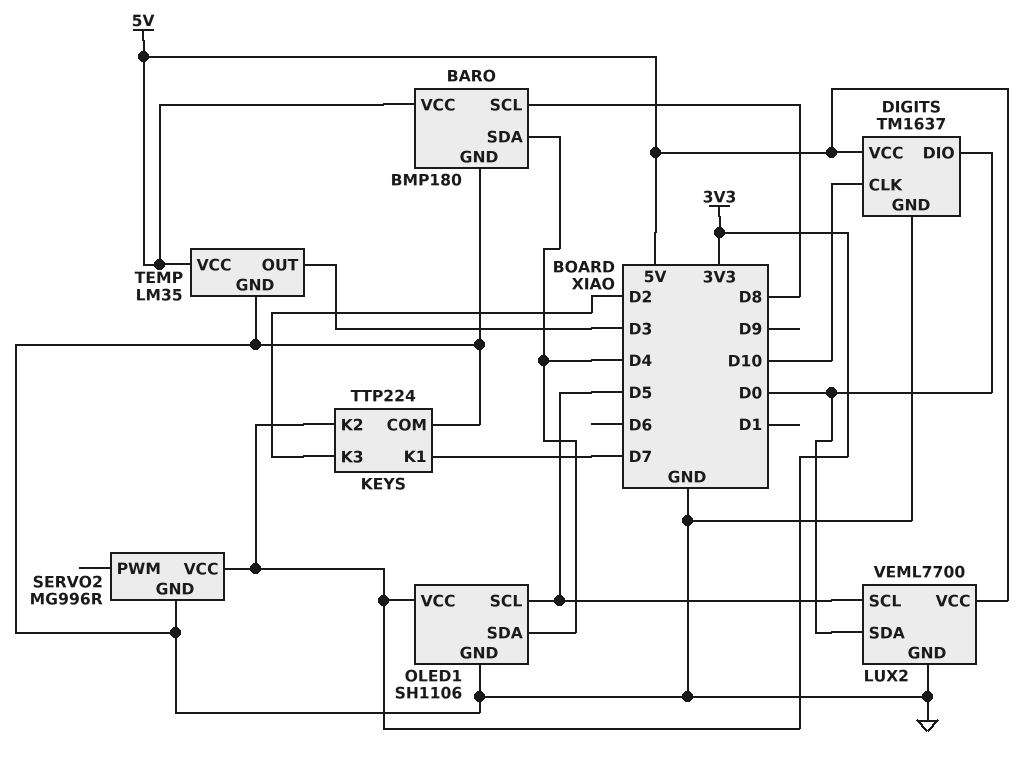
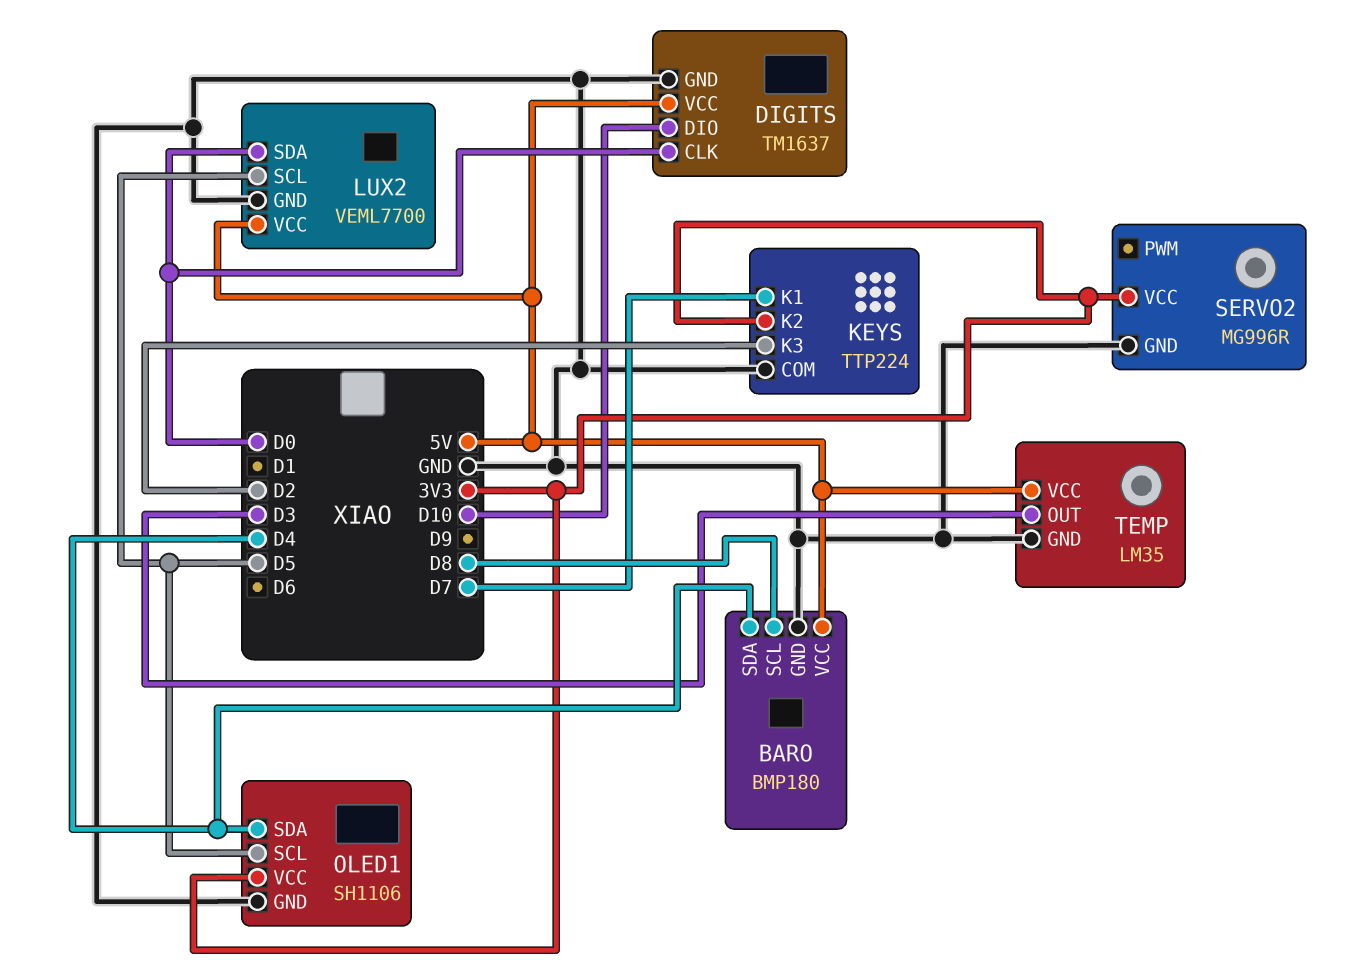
DIGITS pin CLK: D10 -> D0
DIGITS pin DIO: D0 -> D10

